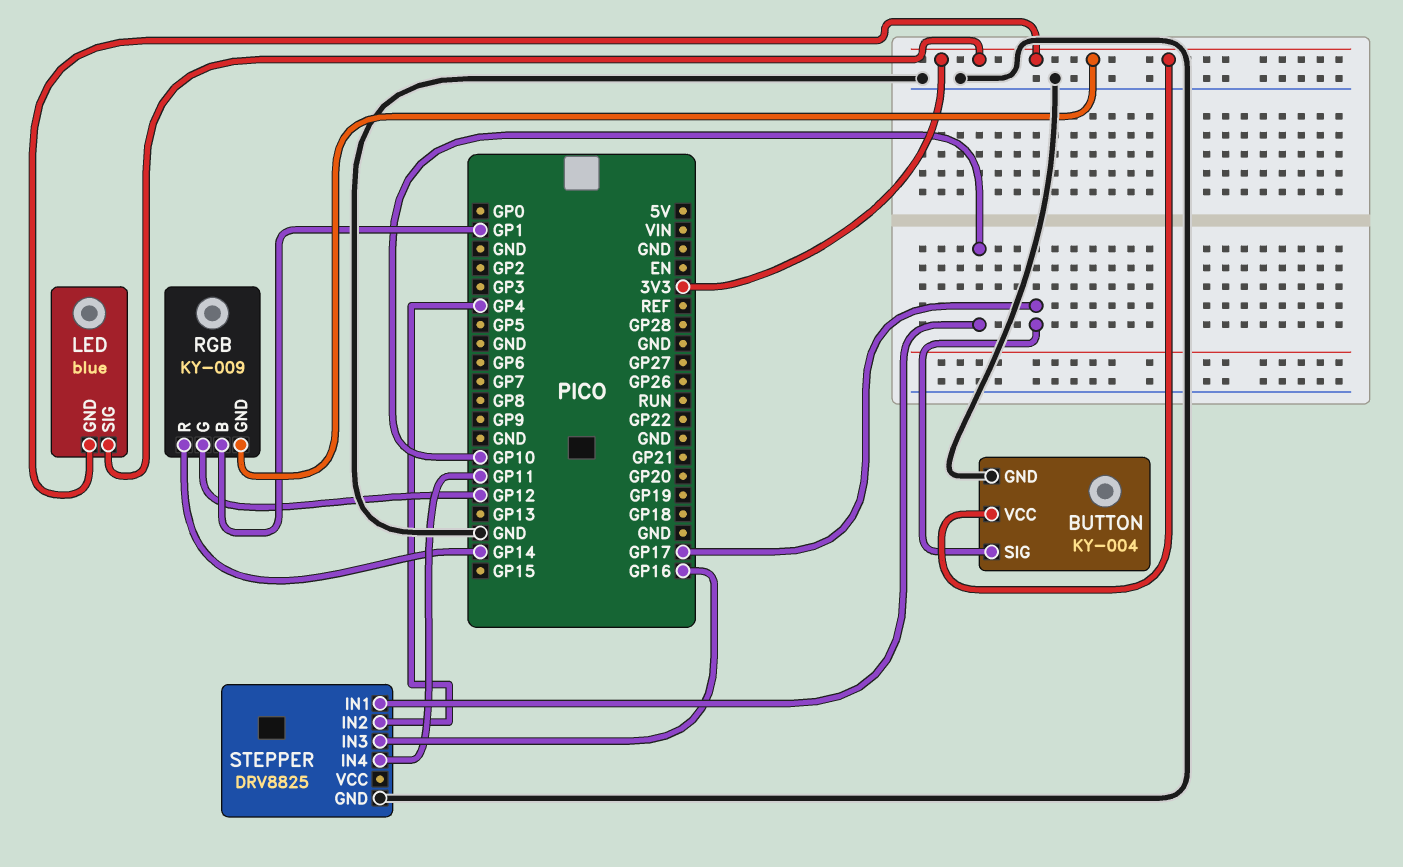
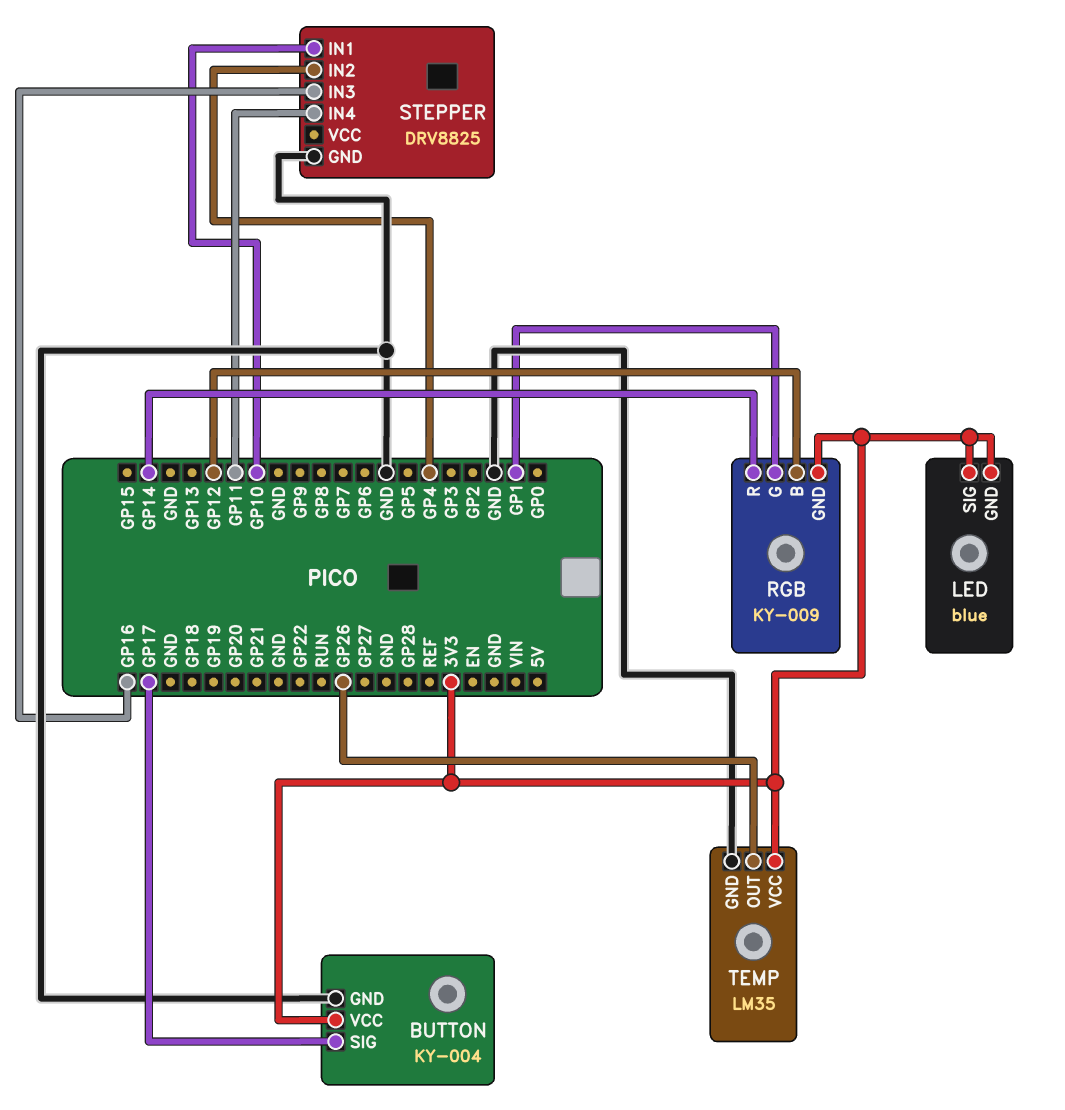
RGB pin B: GP1 -> GP12
RGB pin G: GP12 -> GP1
TEMP: none -> LM35
TEMP pin GND: none -> GND
TEMP pin OUT: none -> GP26
TEMP pin VCC: none -> 3V3

